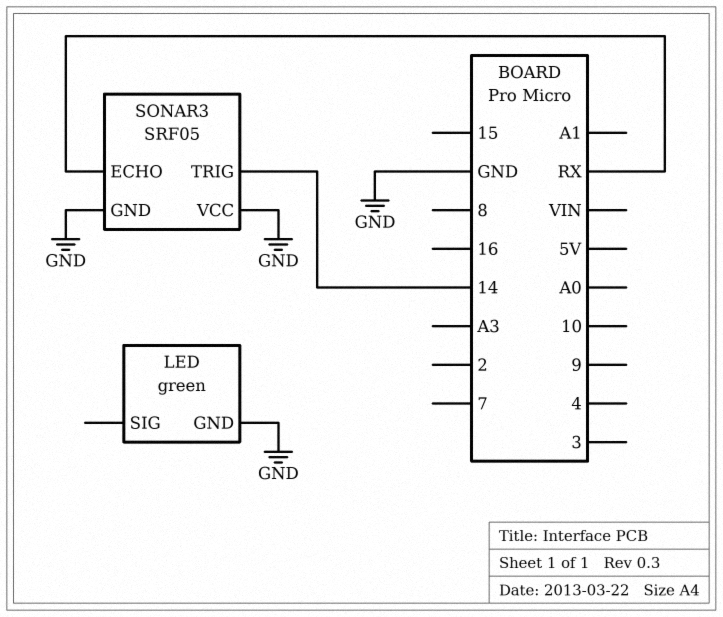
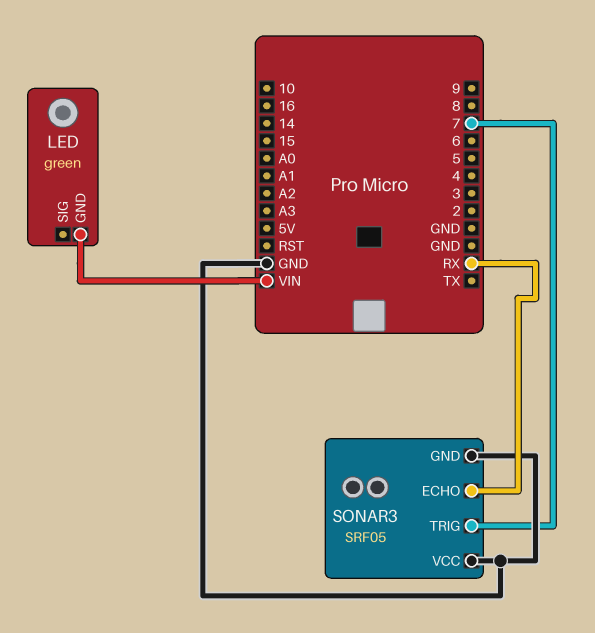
LED pin GND: GND -> VIN
SONAR3 pin TRIG: 14 -> 7

